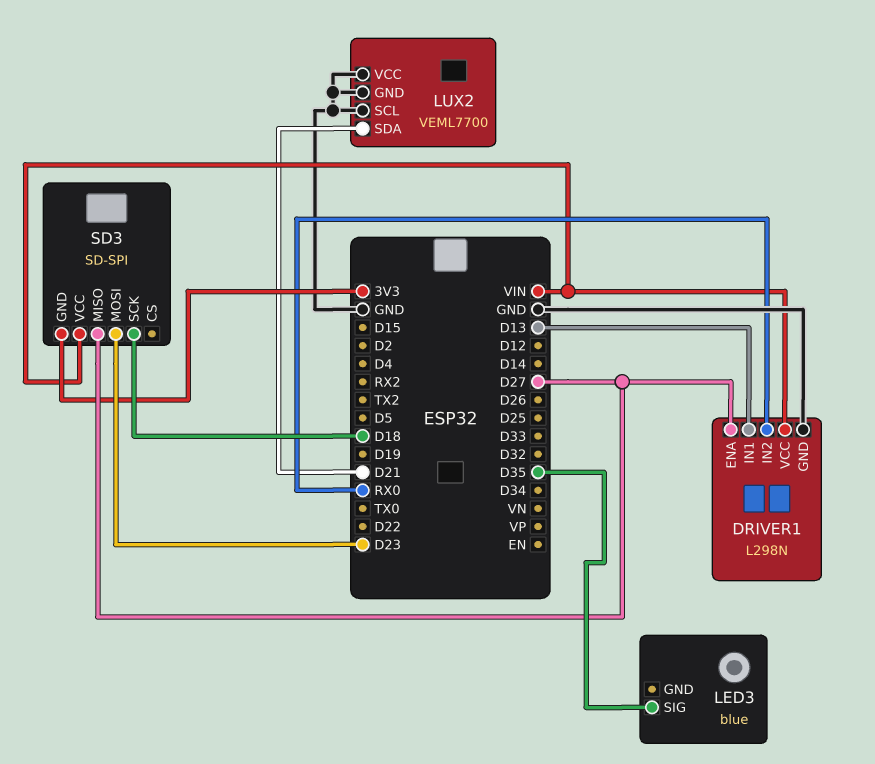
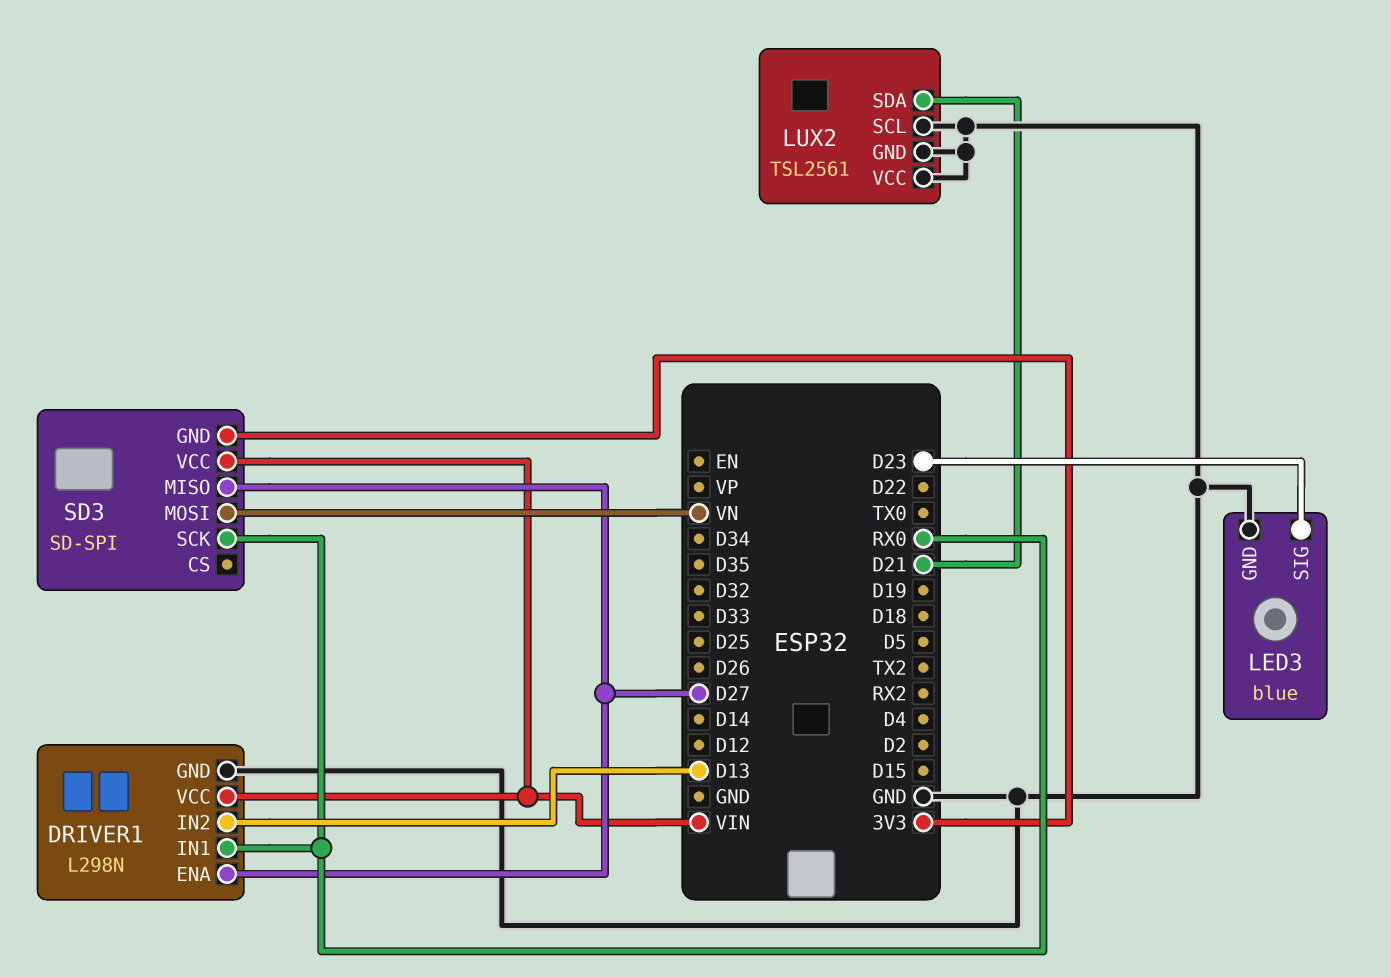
DRIVER1 pin IN1: D13 -> RX0
DRIVER1 pin IN2: RX0 -> D13
LED3 pin GND: none -> GND
LED3 pin SIG: D35 -> D23
LUX2: VEML7700 -> TSL2561
SD3 pin MOSI: D23 -> VN
SD3 pin SCK: D18 -> RX0

